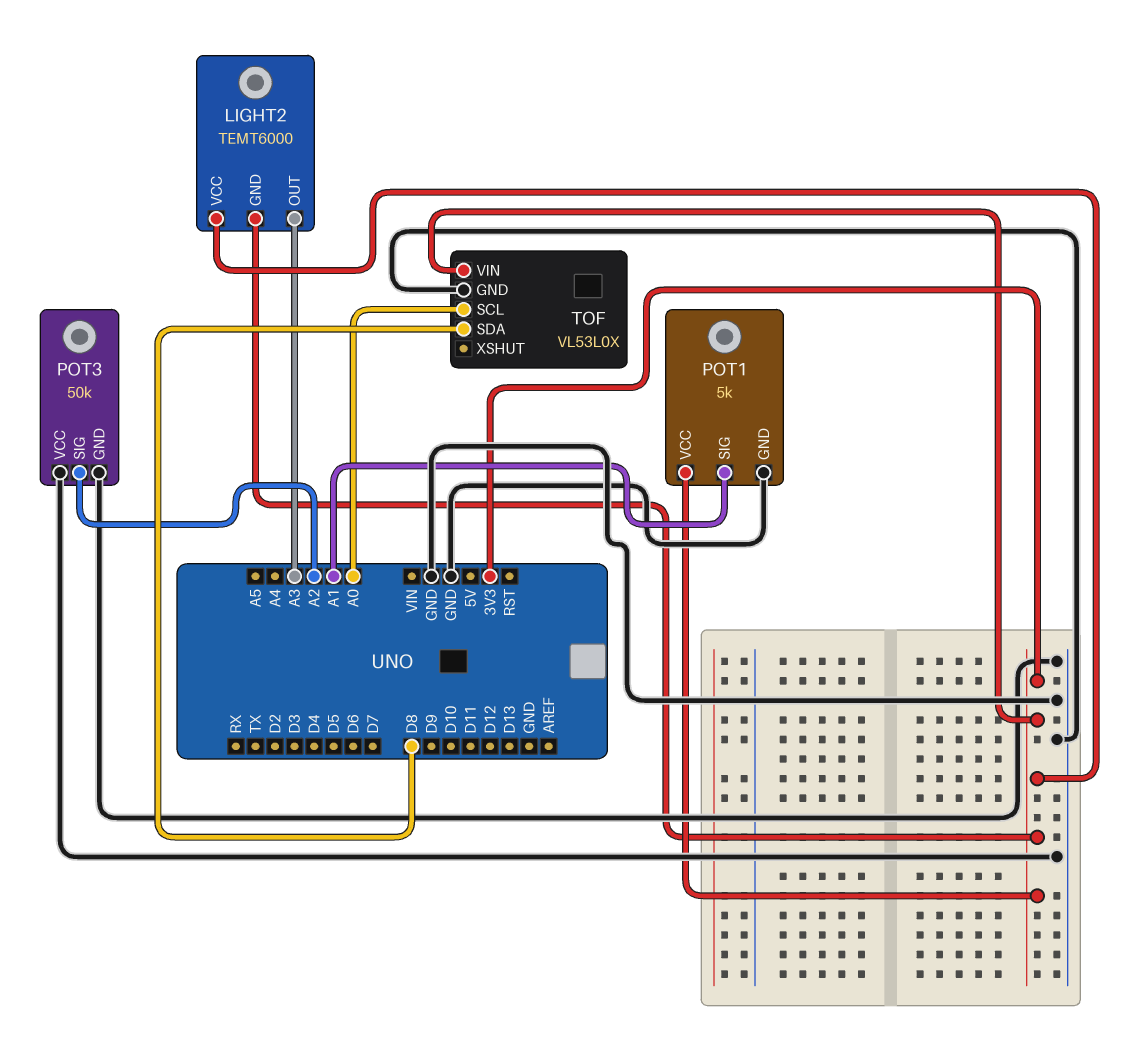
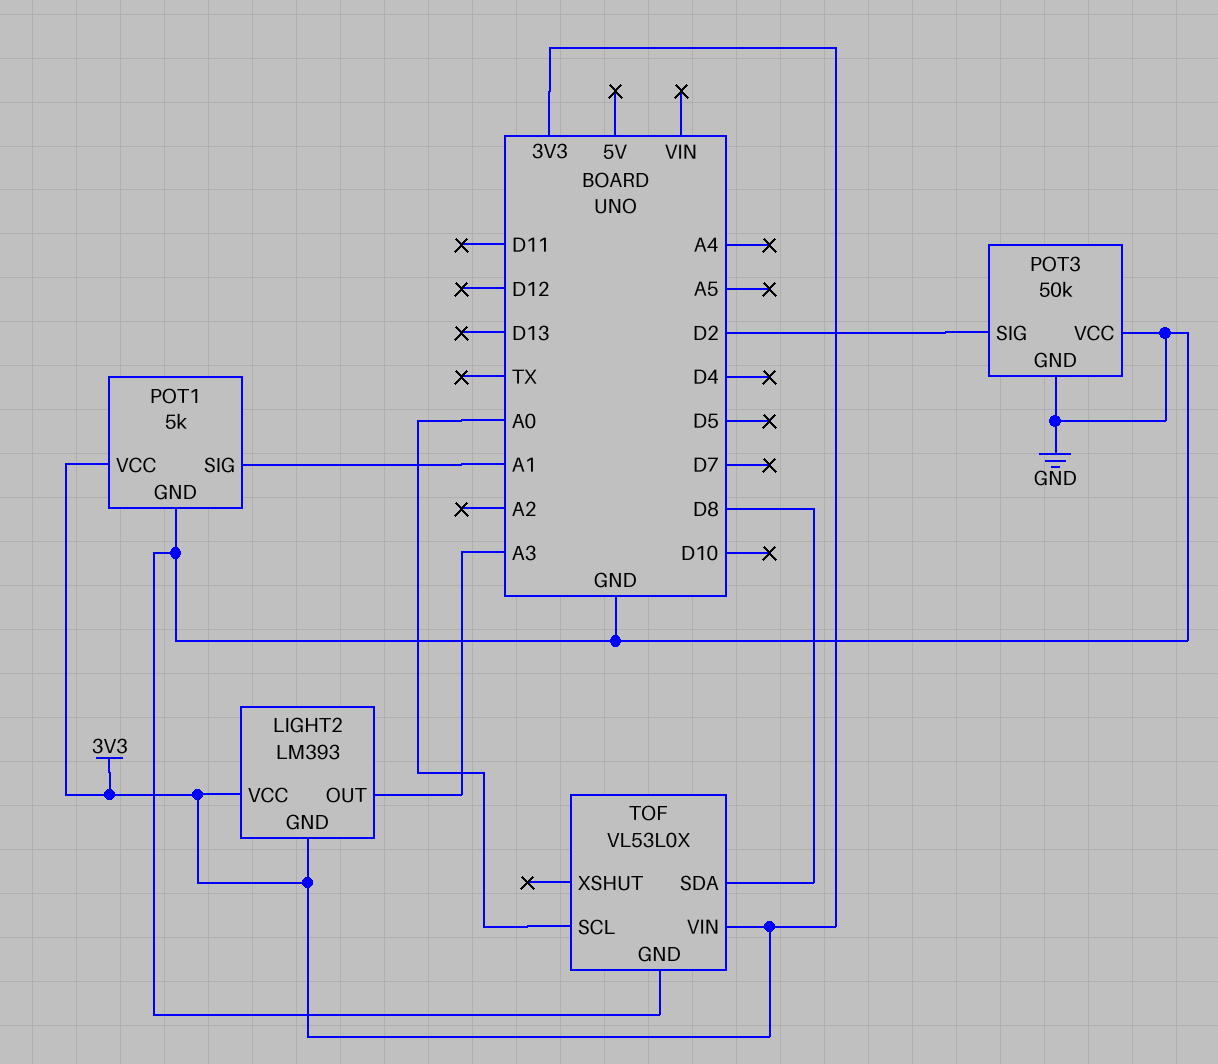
LIGHT2: TEMT6000 -> LM393
POT3 pin SIG: A2 -> D2

